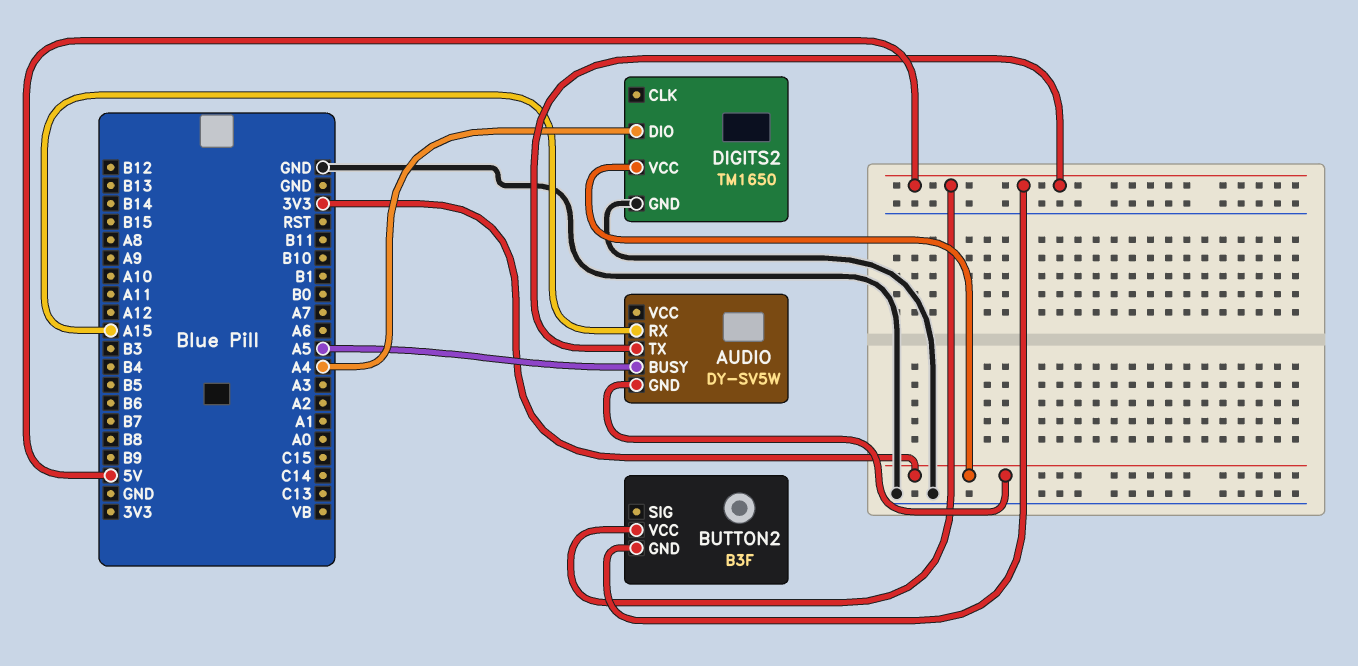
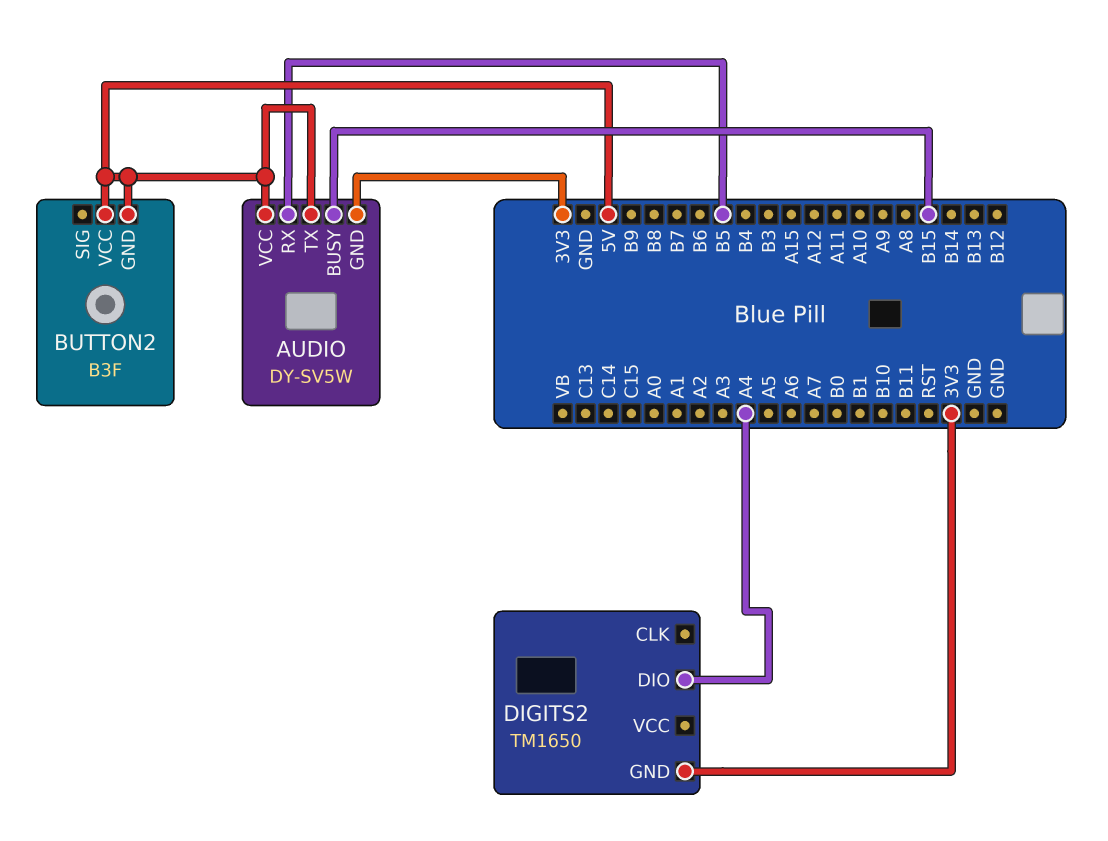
AUDIO pin BUSY: A5 -> B15
AUDIO pin RX: A15 -> B5
AUDIO pin VCC: none -> 5V
DIGITS2 pin GND: GND -> 3V3
DIGITS2 pin VCC: 3V3 -> none

